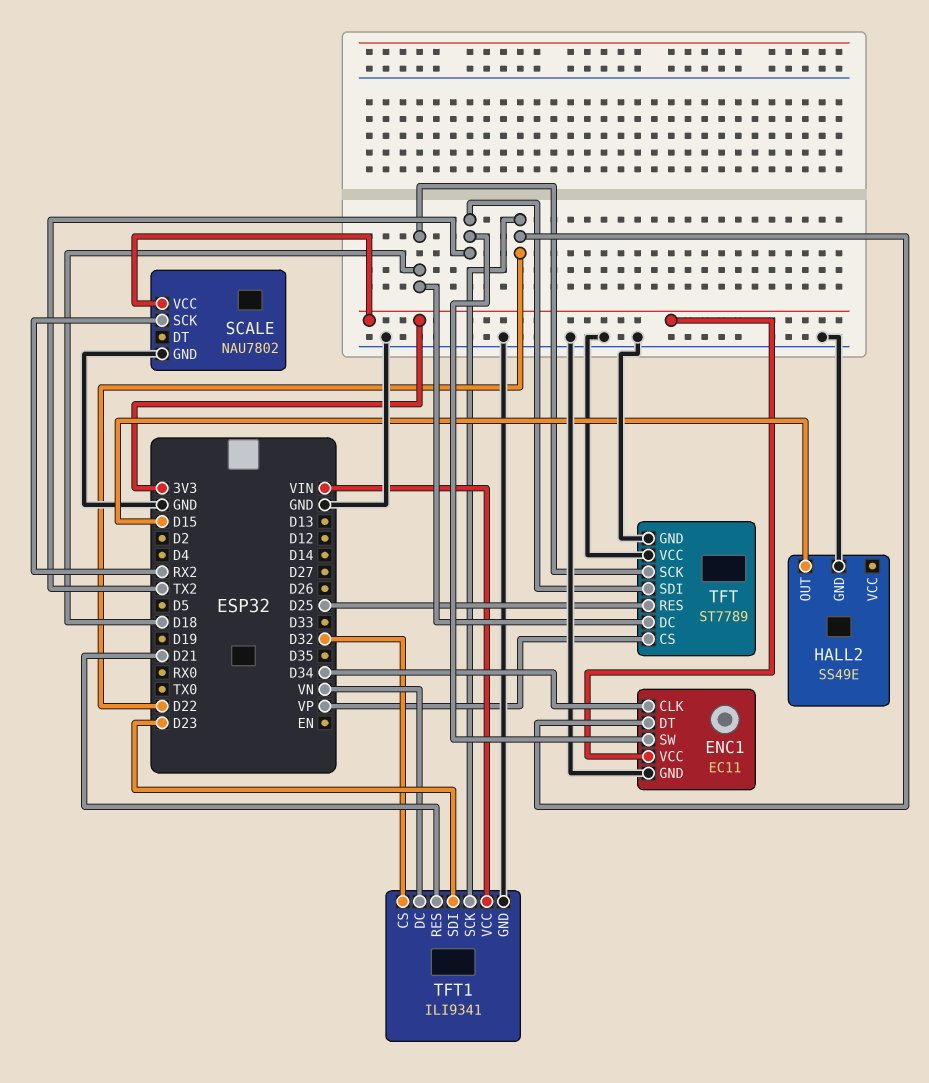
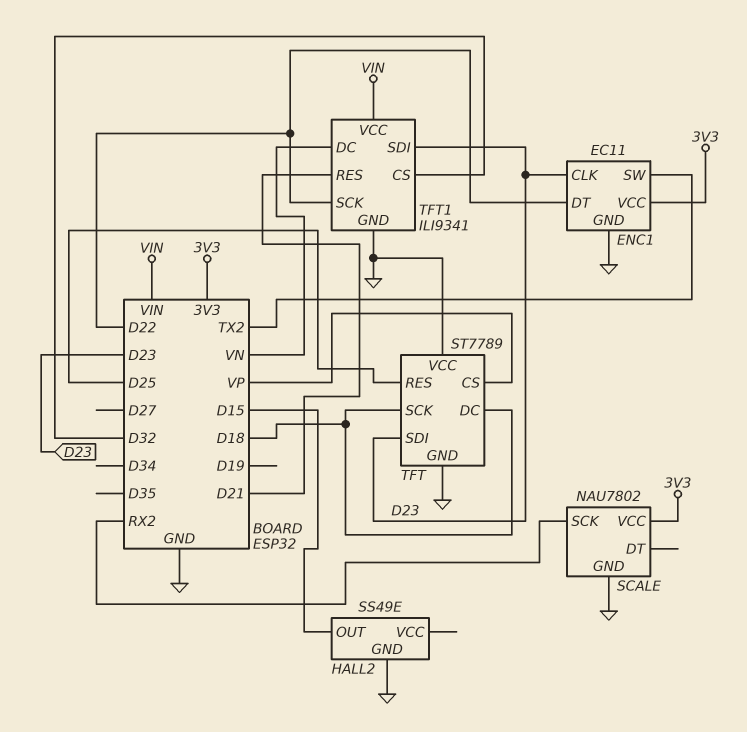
ENC1 pin CLK: D34 -> D23
TFT pin SDI: TX2 -> D23

